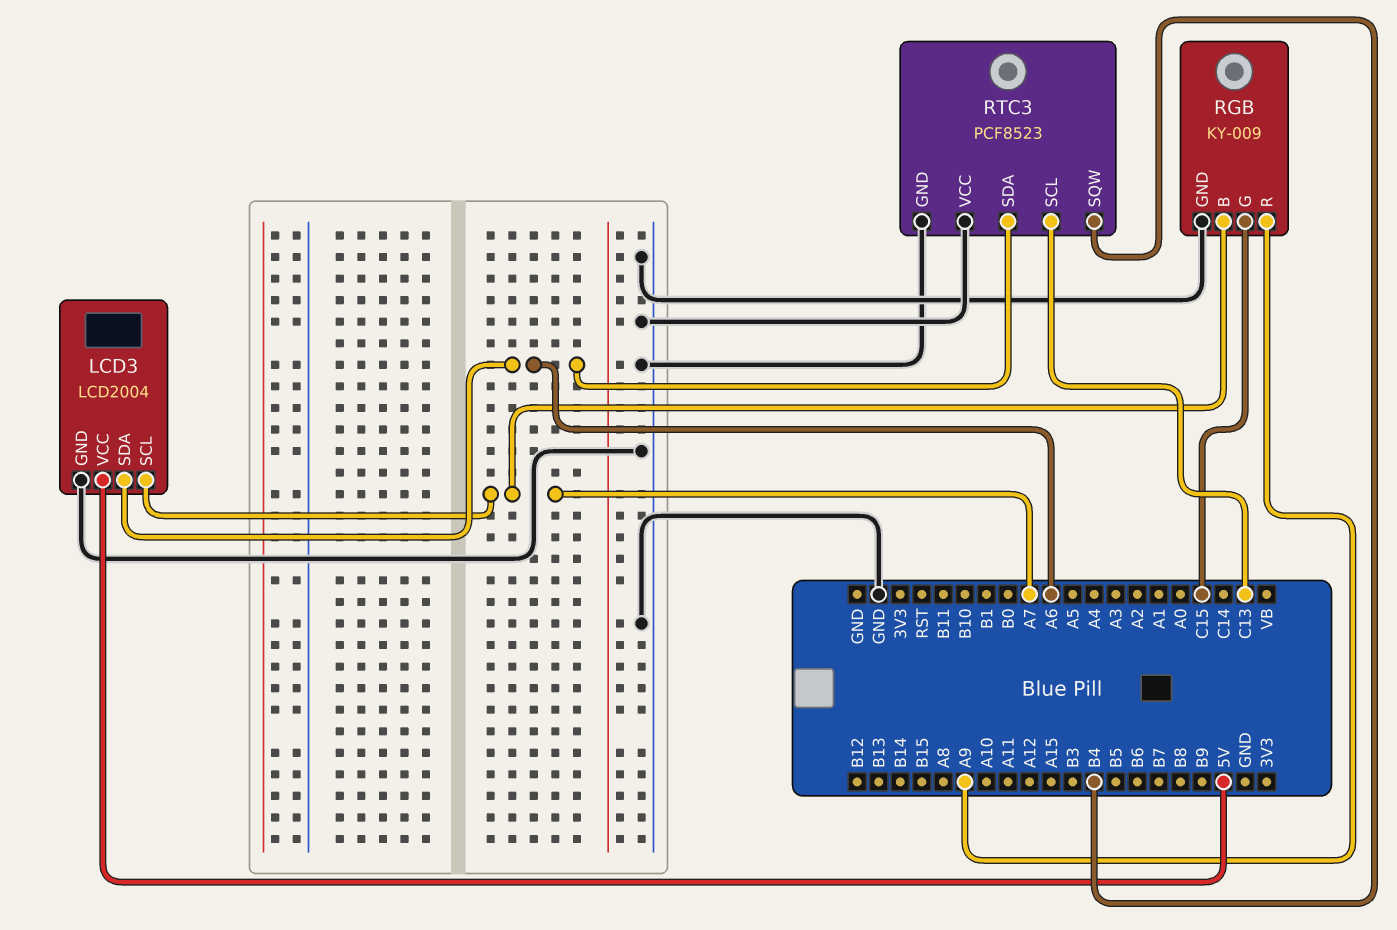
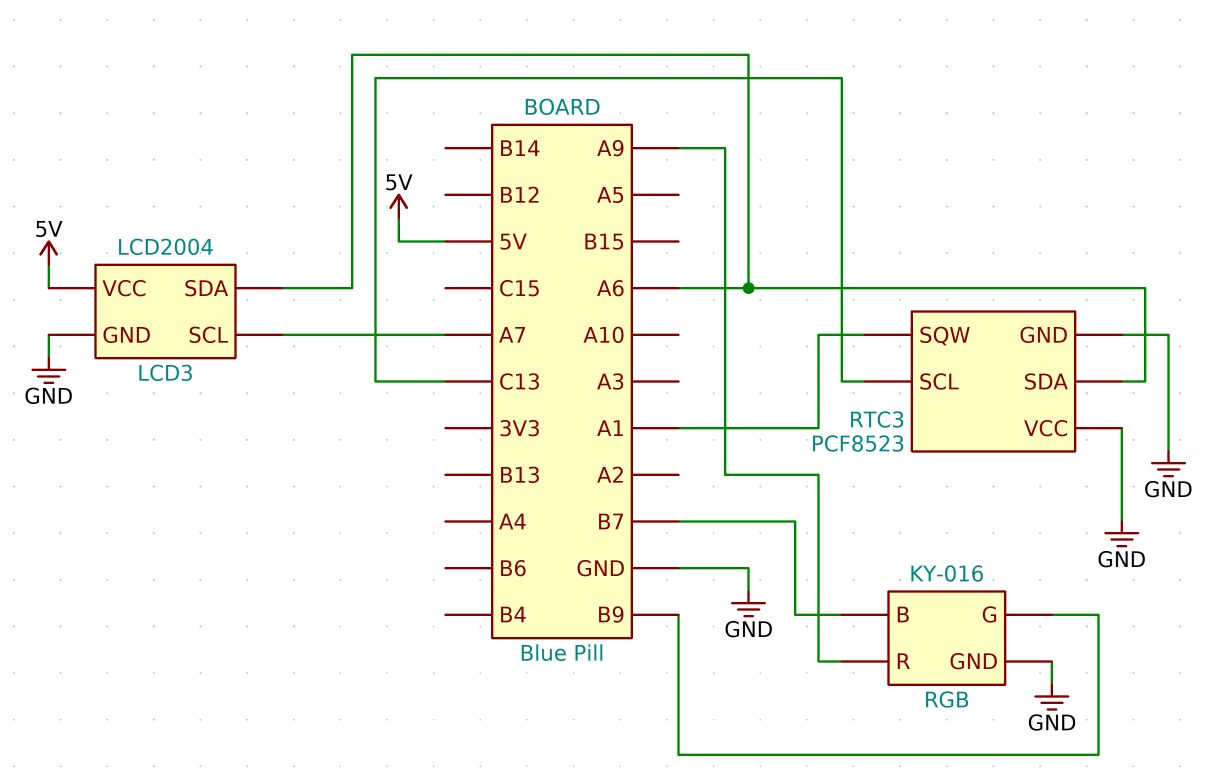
RGB: KY-009 -> KY-016
RGB pin B: A7 -> B7
RGB pin G: C15 -> B9
RTC3 pin SQW: B4 -> A1

